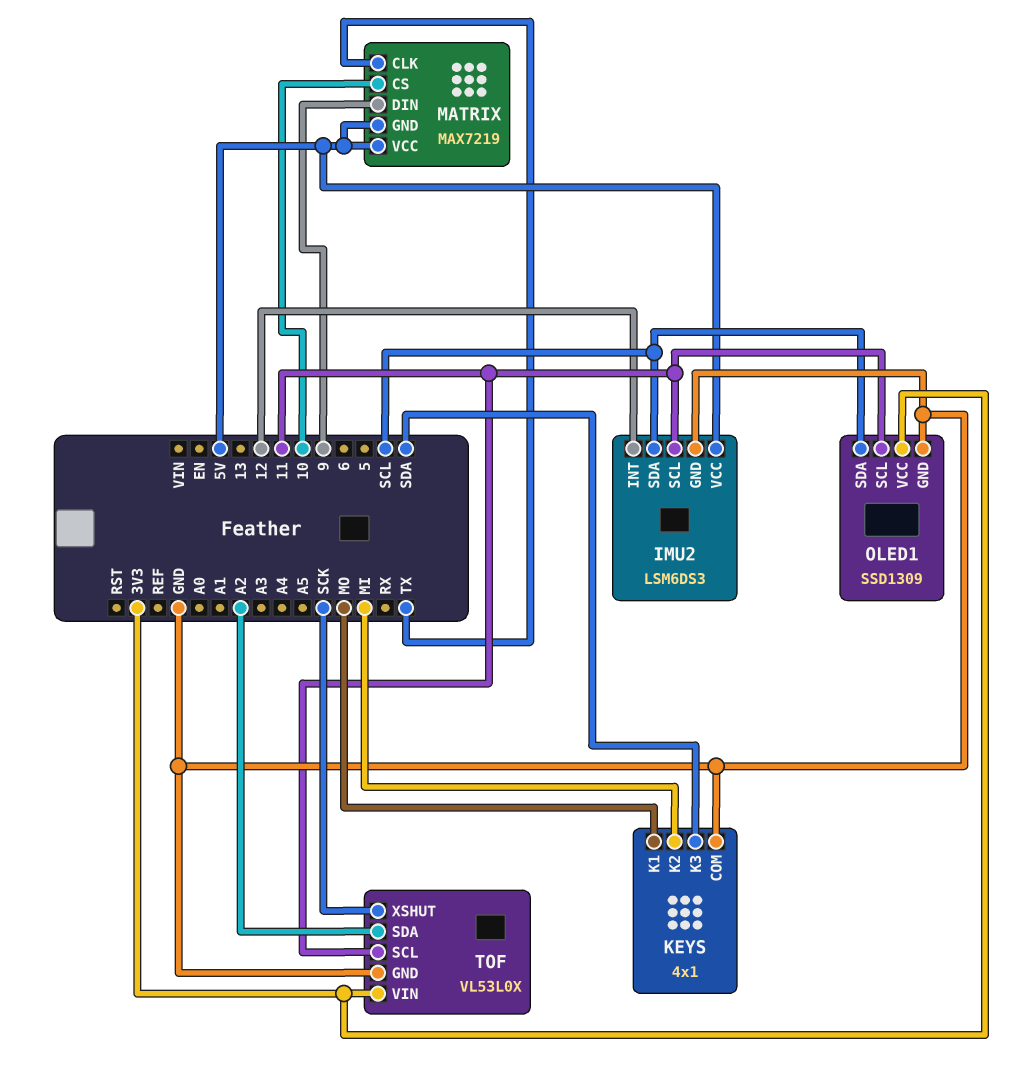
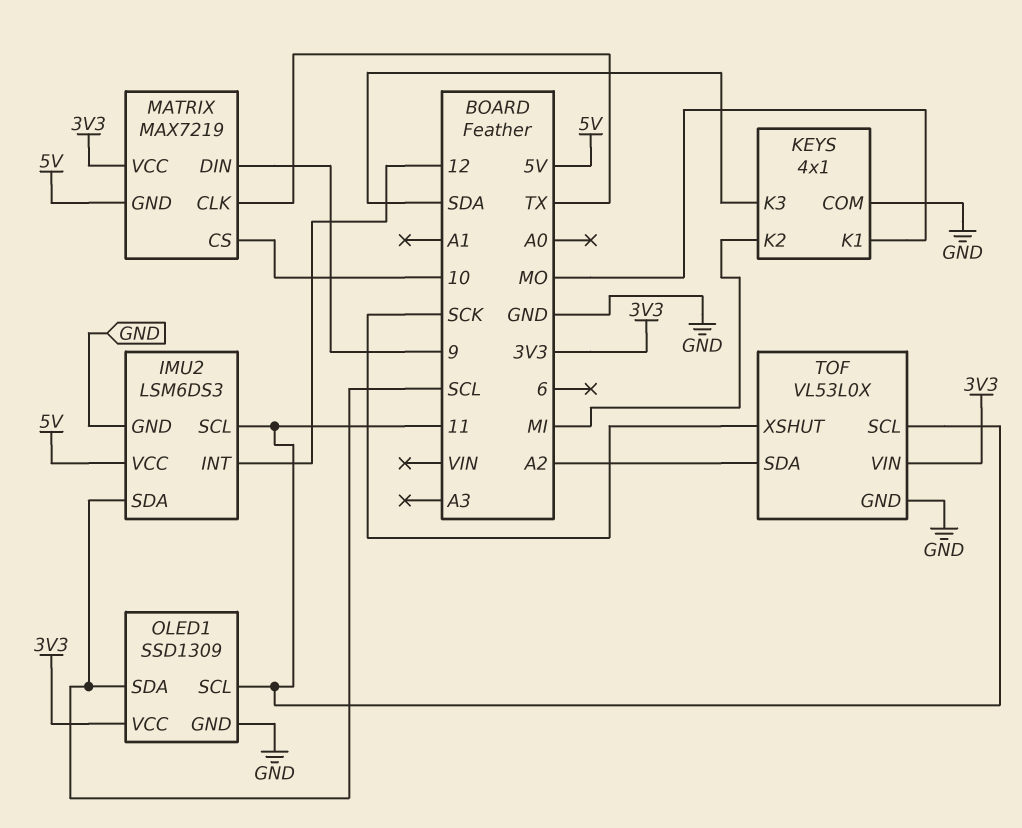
MATRIX pin VCC: 5V -> 3V3

